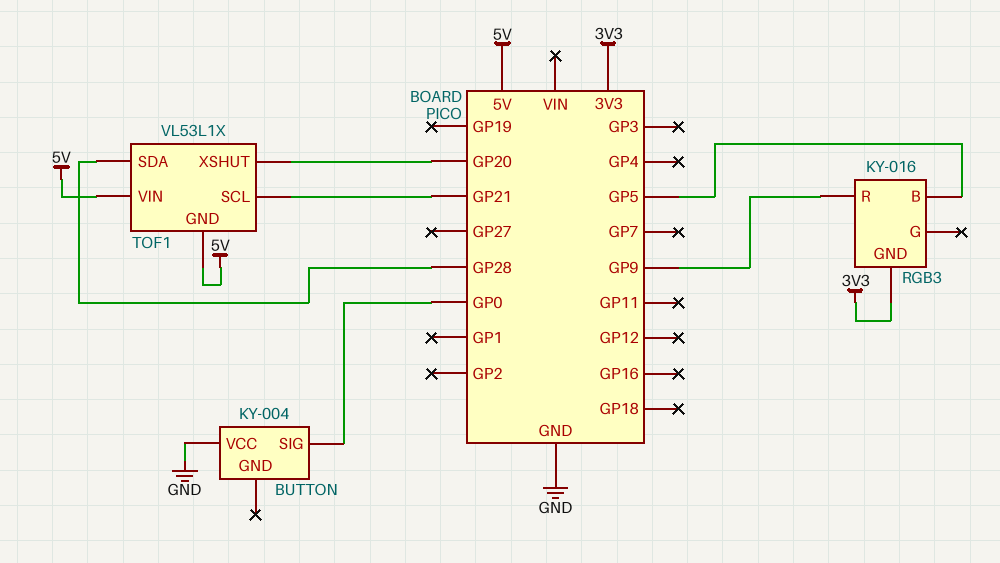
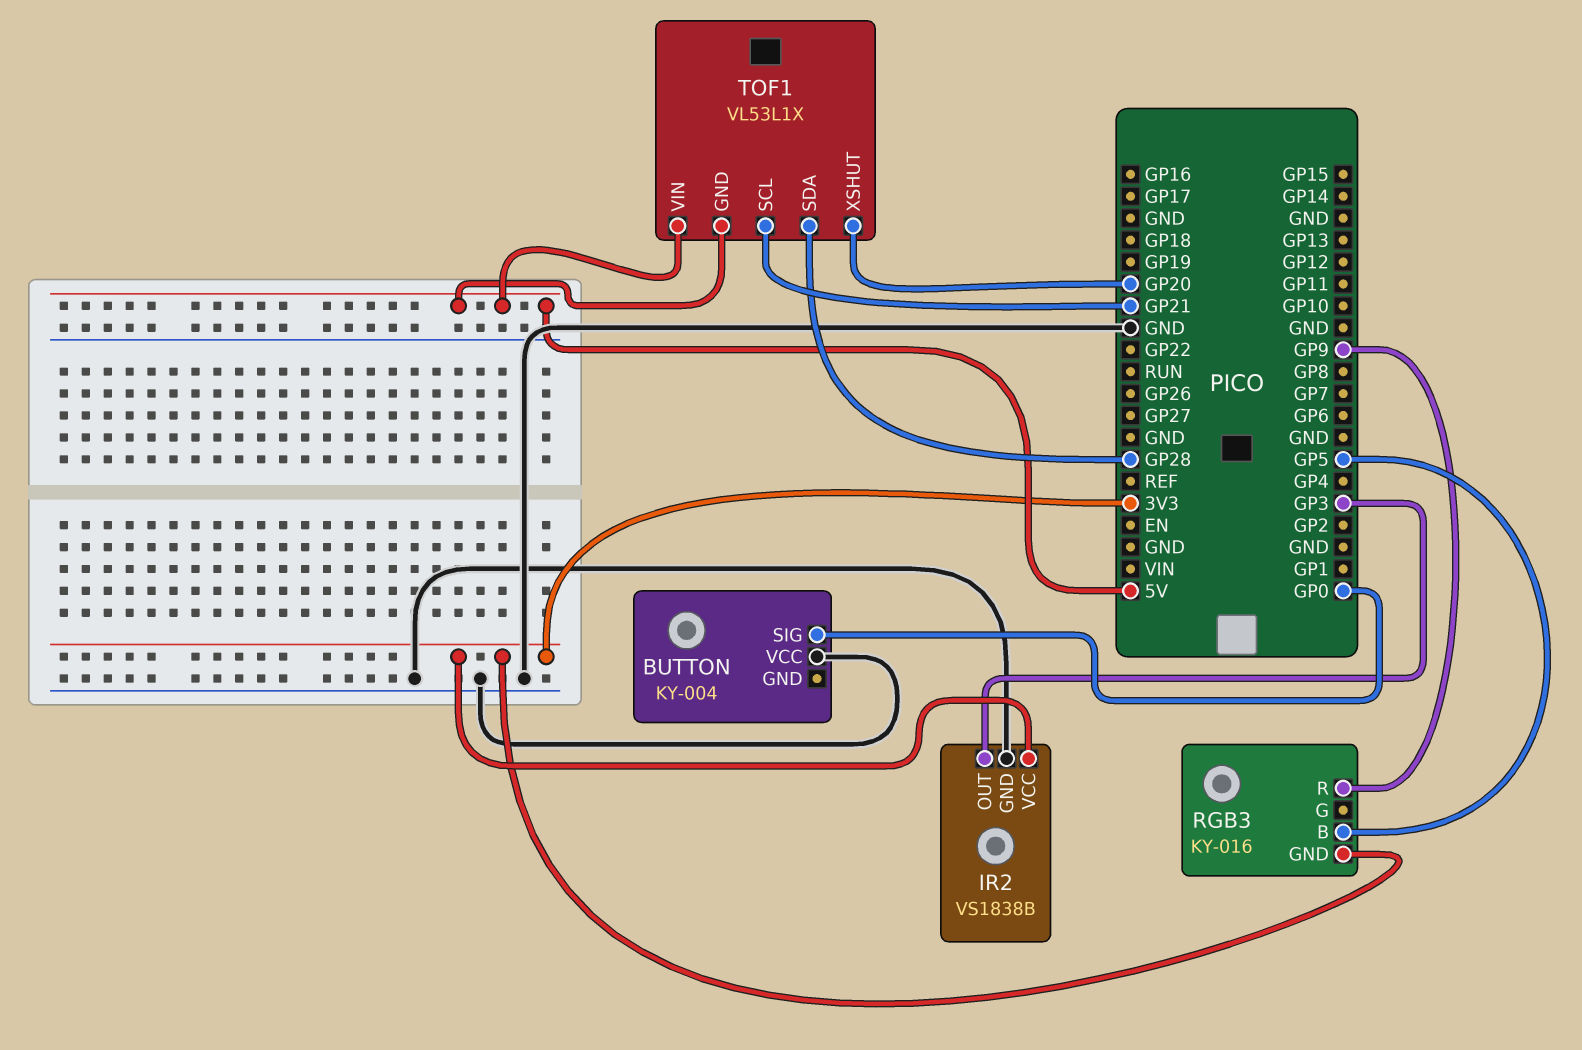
IR2: none -> VS1838B
IR2 pin GND: none -> GND
IR2 pin OUT: none -> GP3
IR2 pin VCC: none -> 3V3

